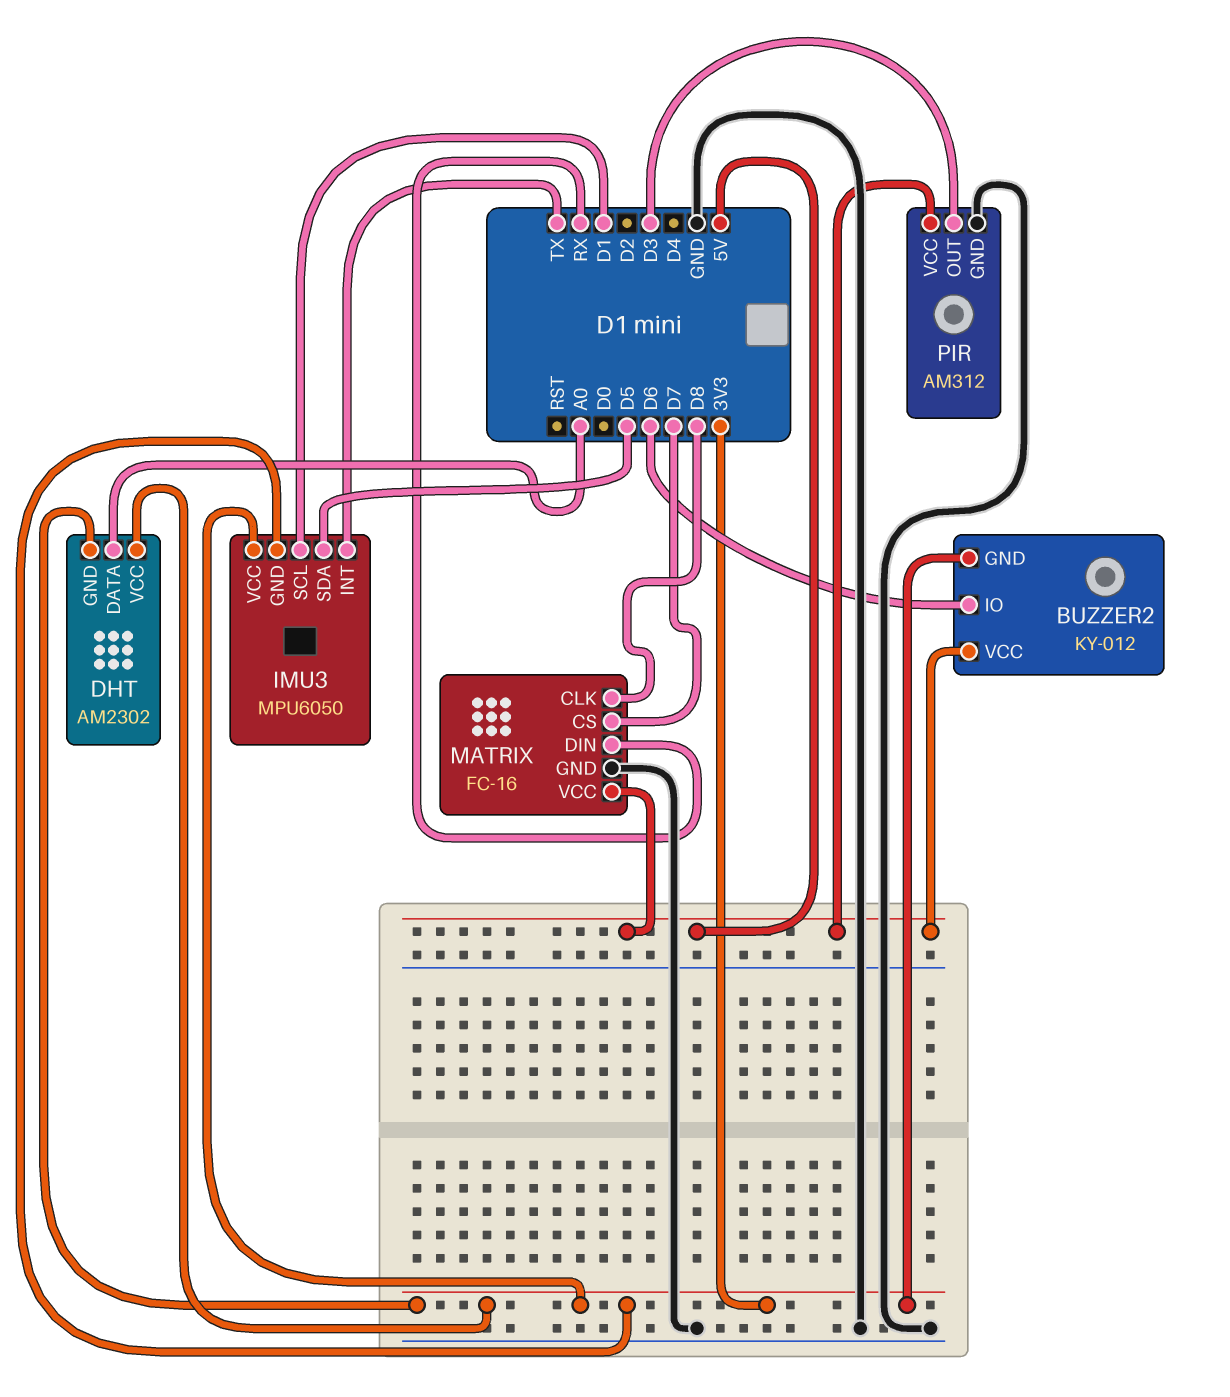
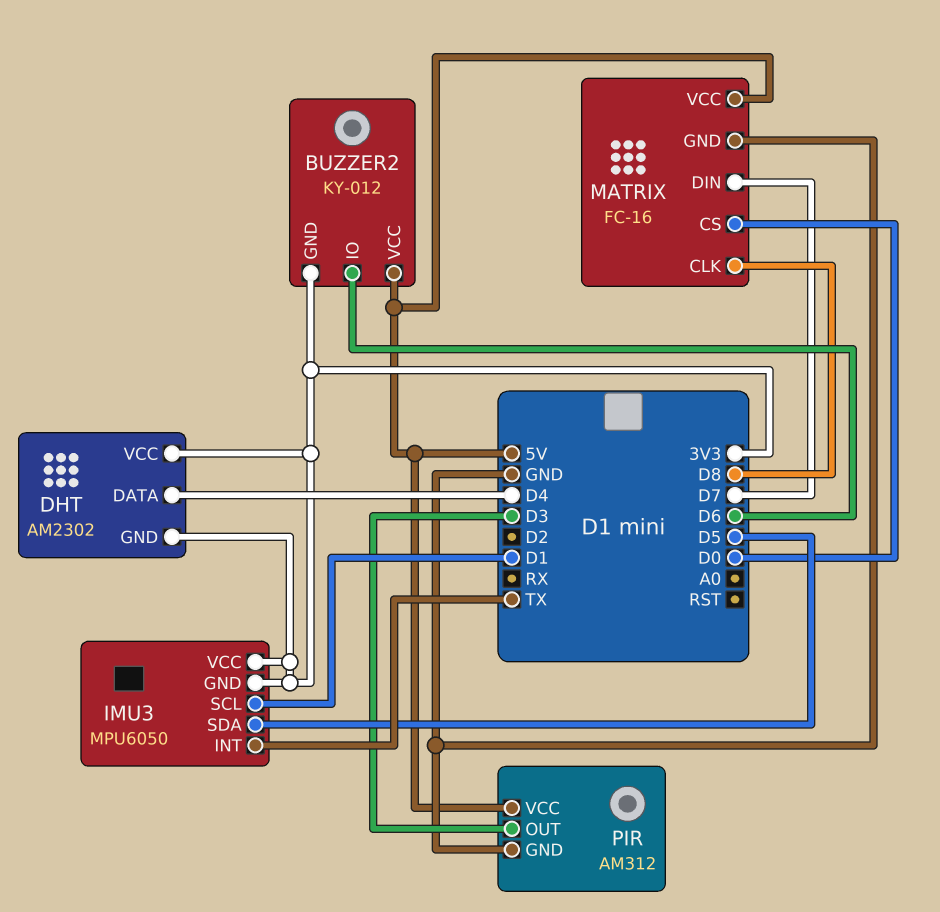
DHT pin DATA: A0 -> D4
MATRIX pin CS: D7 -> D0
MATRIX pin DIN: RX -> D7

